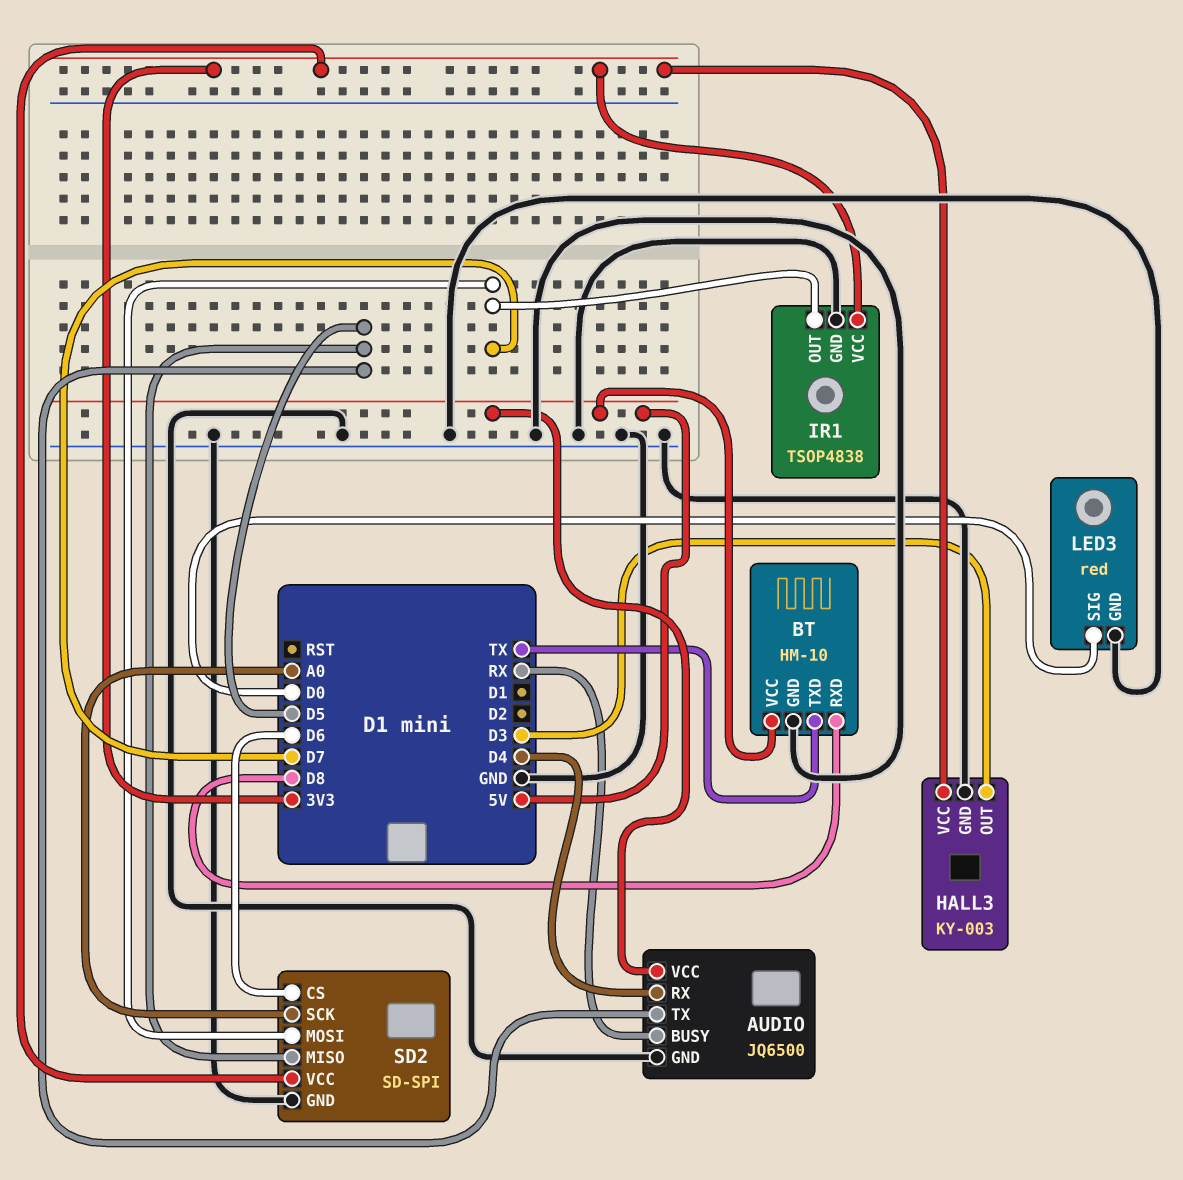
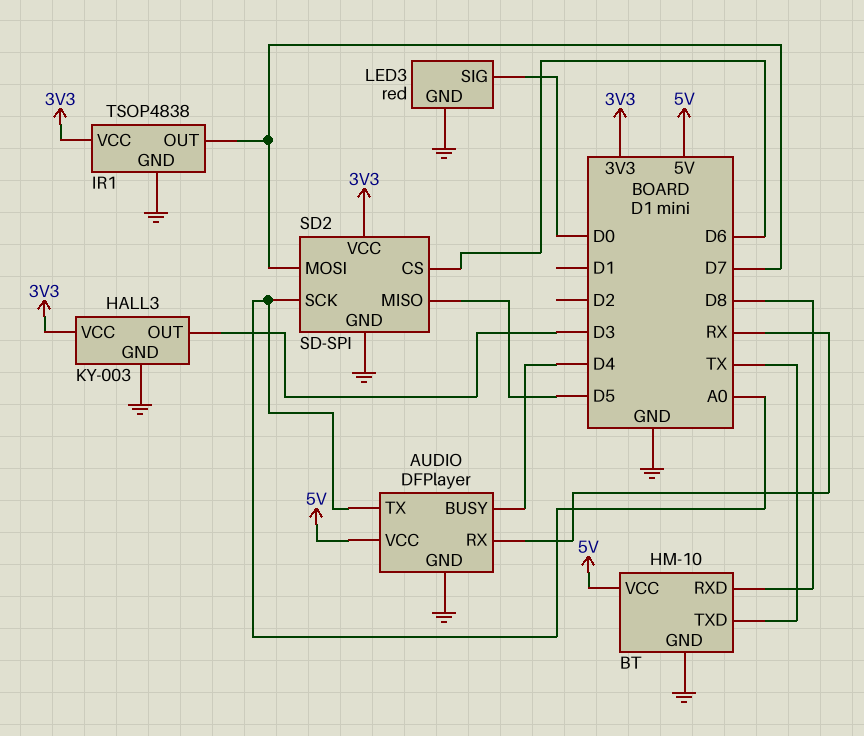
AUDIO: JQ6500 -> DFPlayer
AUDIO pin BUSY: RX -> D4
AUDIO pin RX: D4 -> RX
AUDIO pin TX: D5 -> A0

